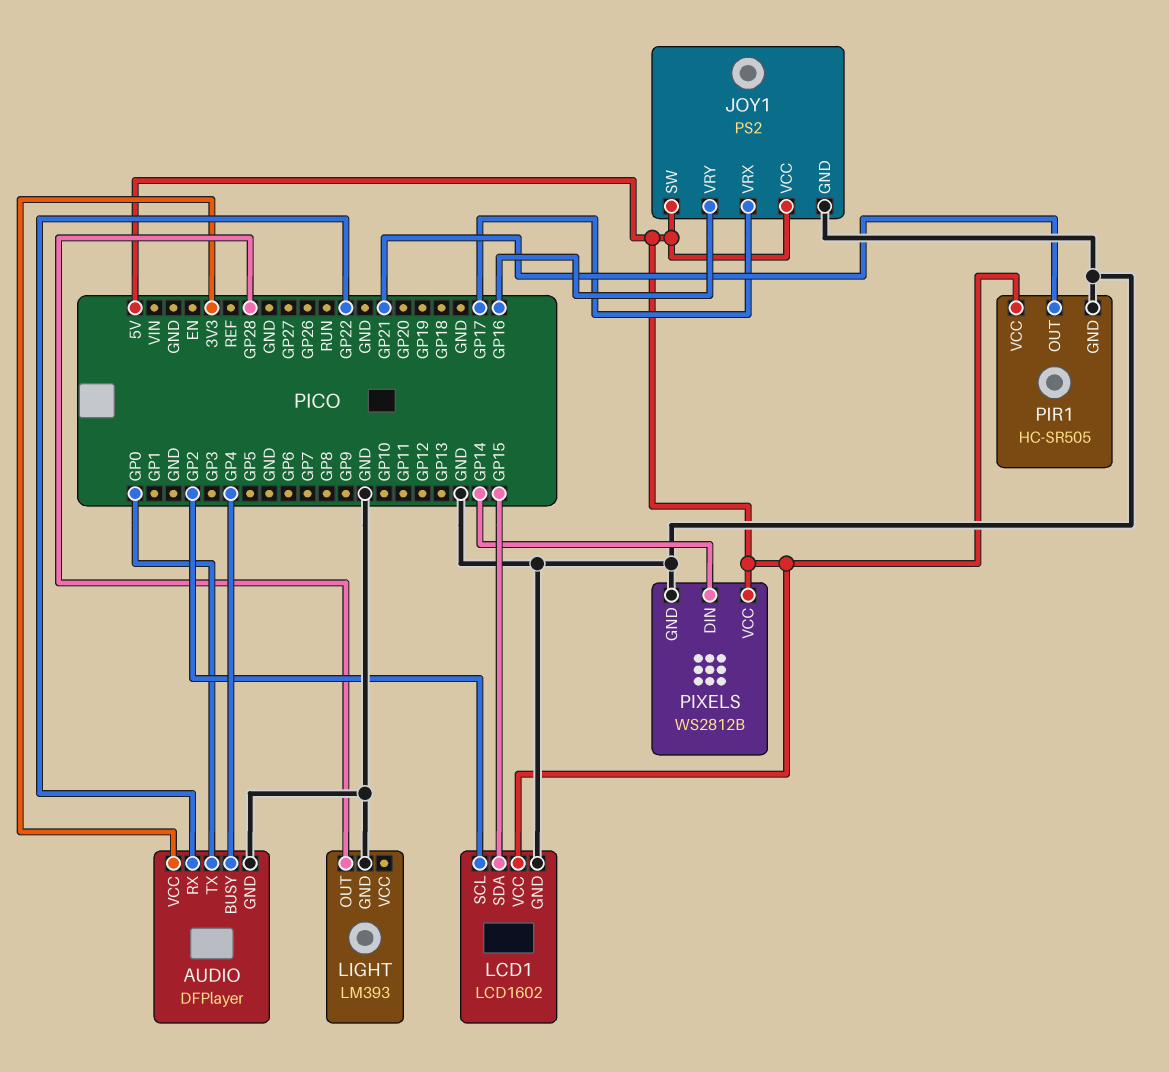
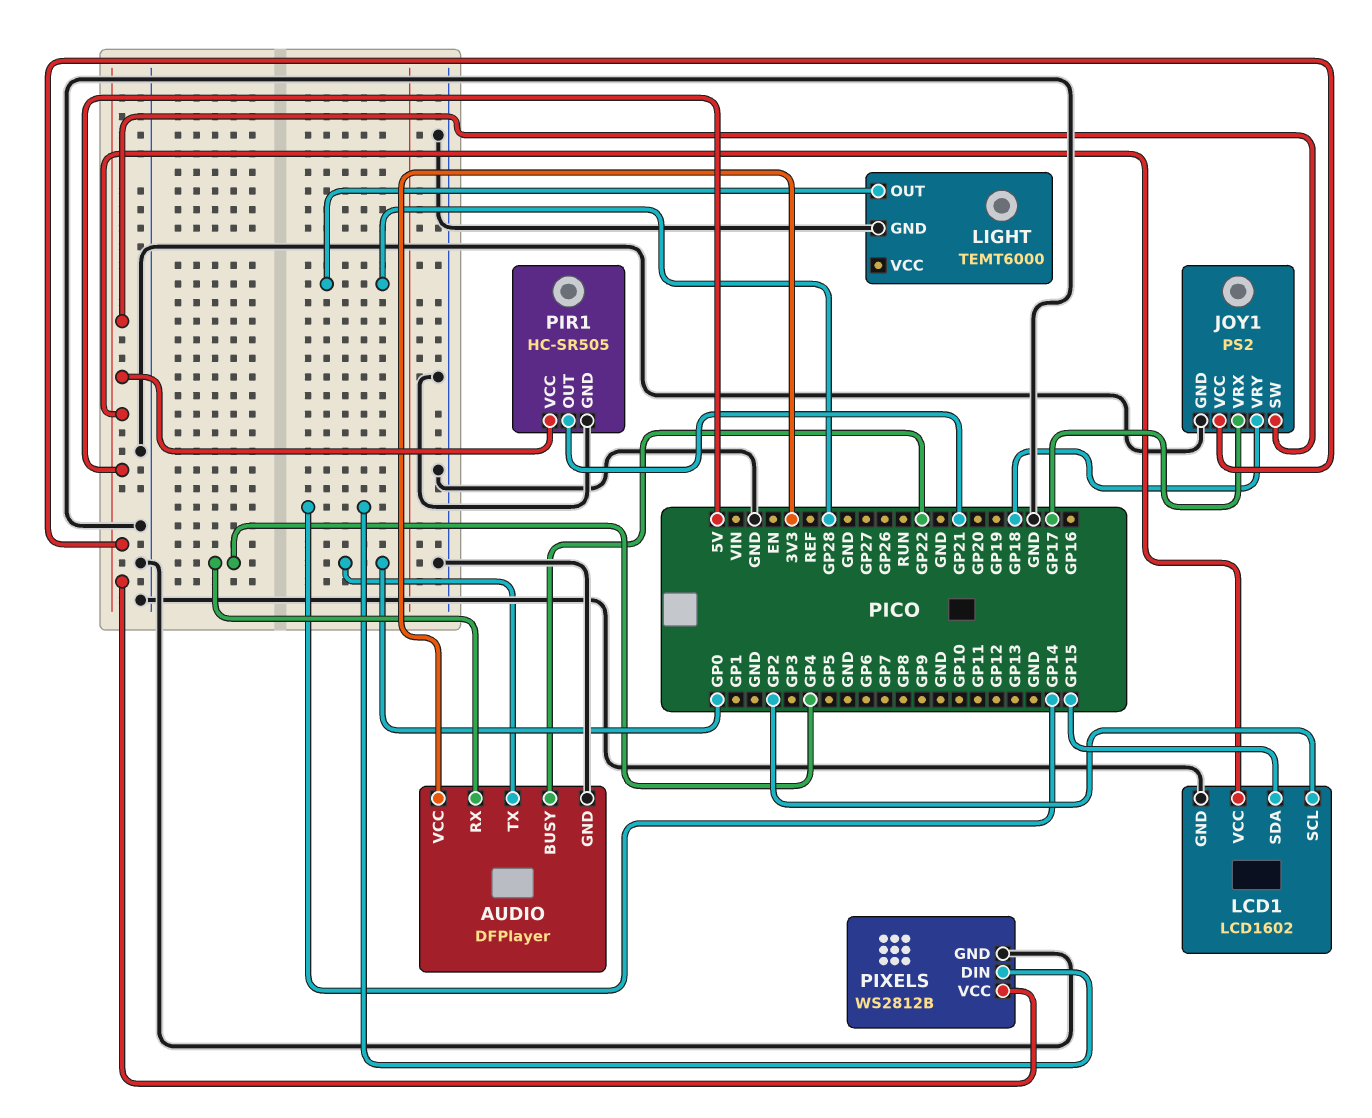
AUDIO pin BUSY: GP4 -> GP22
AUDIO pin RX: GP22 -> GP4
JOY1 pin VRY: GP16 -> GP18
LIGHT: LM393 -> TEMT6000

